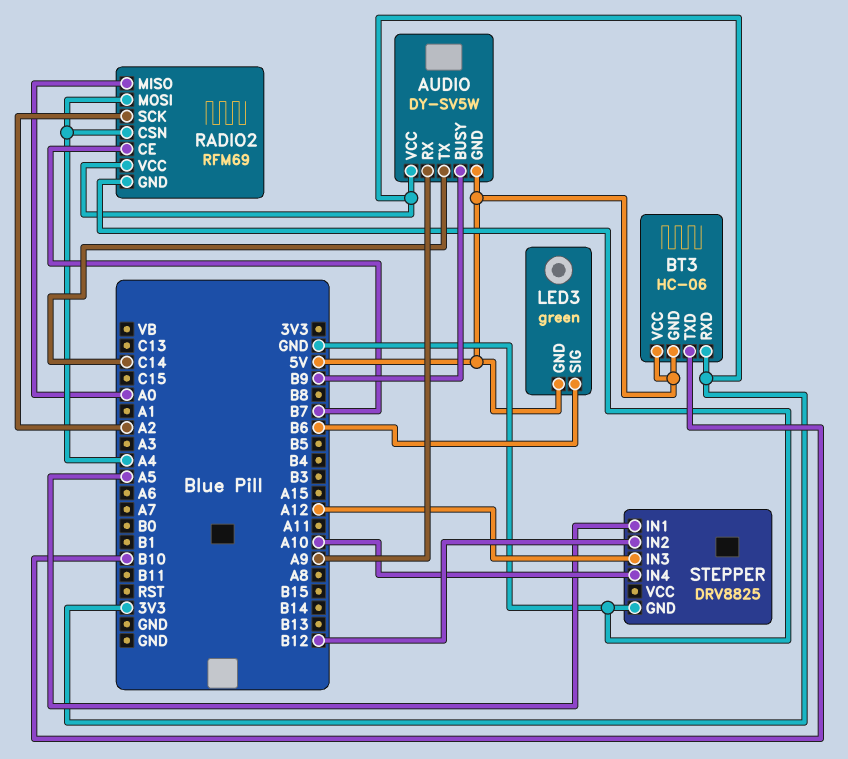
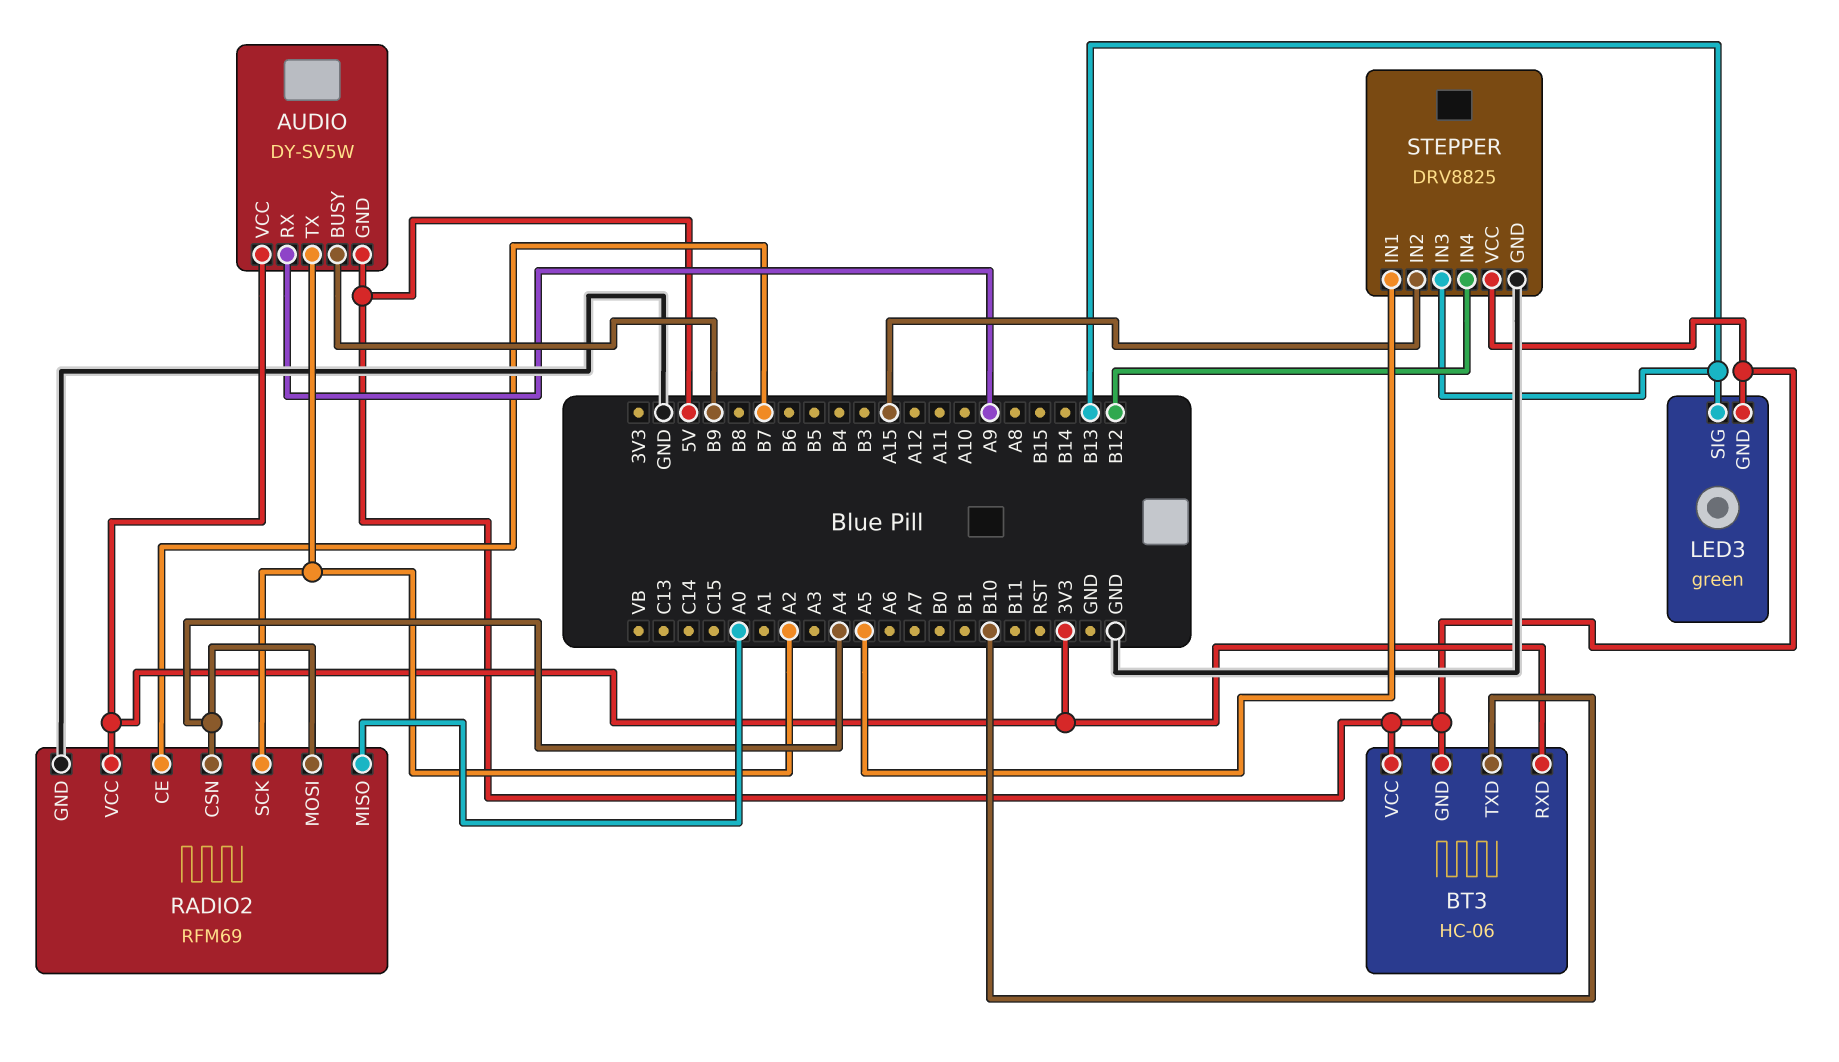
AUDIO pin TX: C14 -> A2
LED3 pin SIG: B6 -> B13
STEPPER pin IN2: B12 -> A15
STEPPER pin IN3: A12 -> B13
STEPPER pin IN4: A10 -> B12
STEPPER pin VCC: none -> 5V

